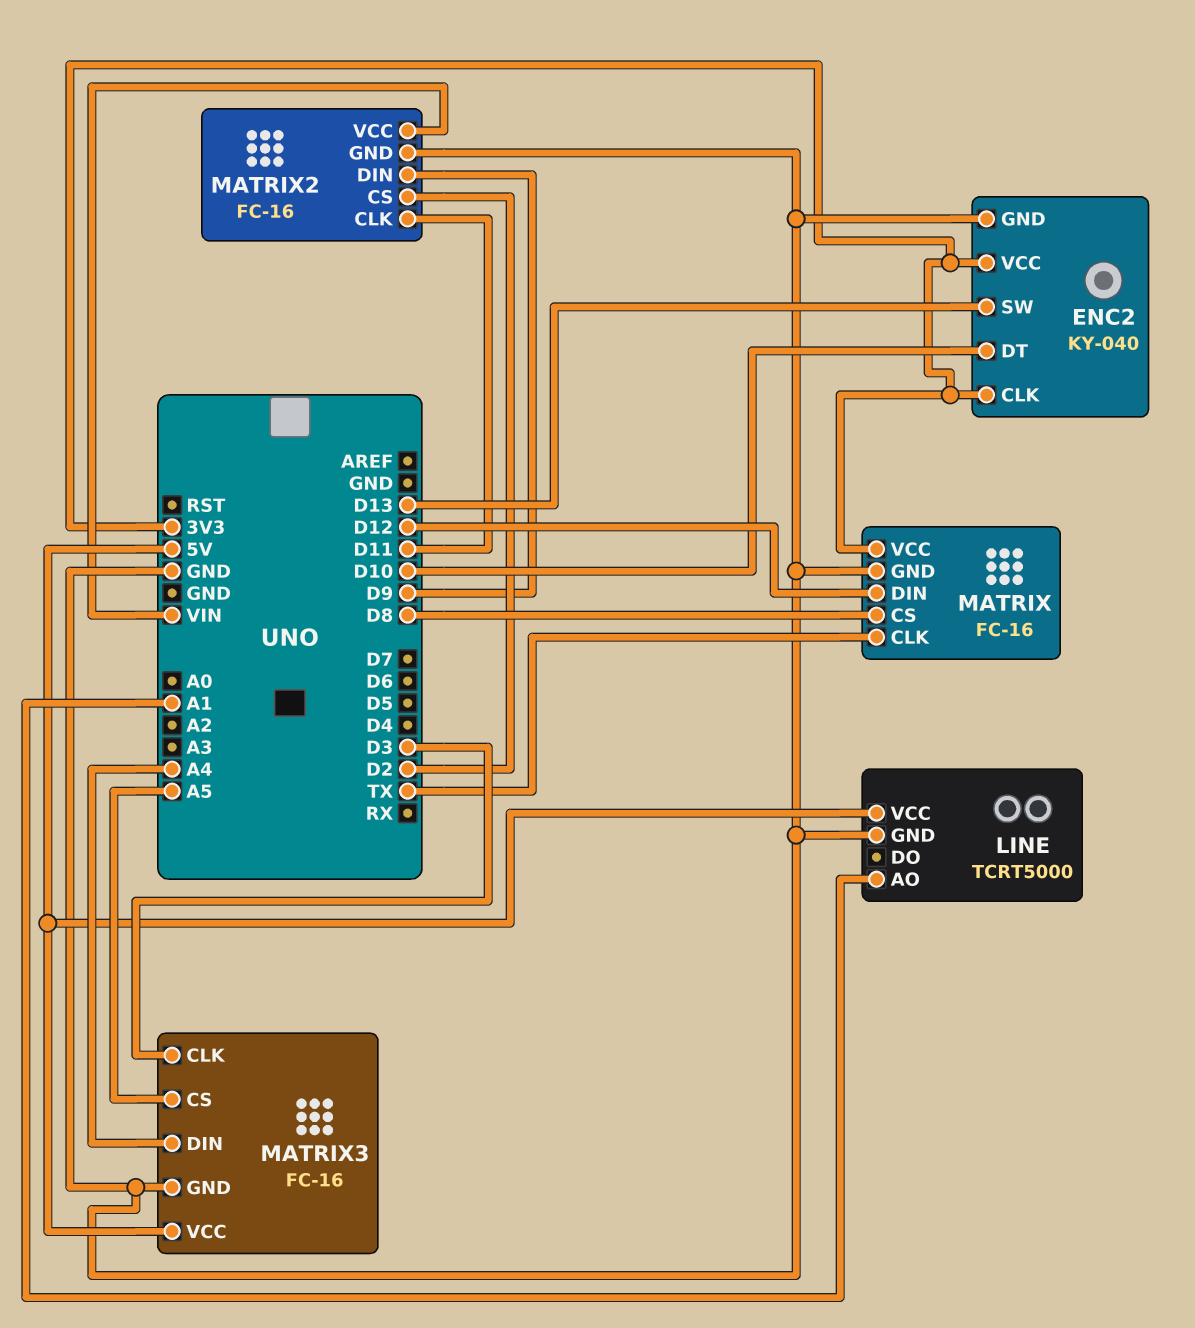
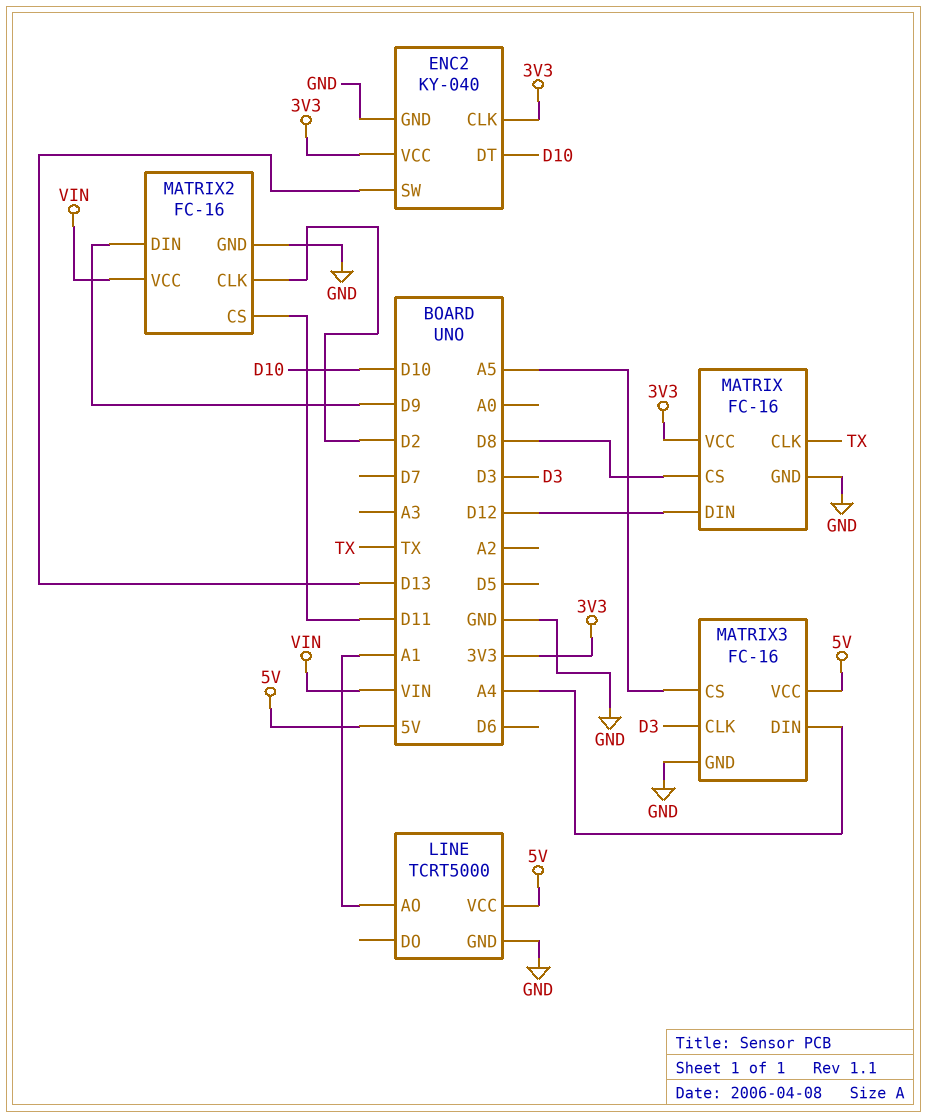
MATRIX2 pin CLK: D11 -> D2
MATRIX2 pin CS: D2 -> D11

